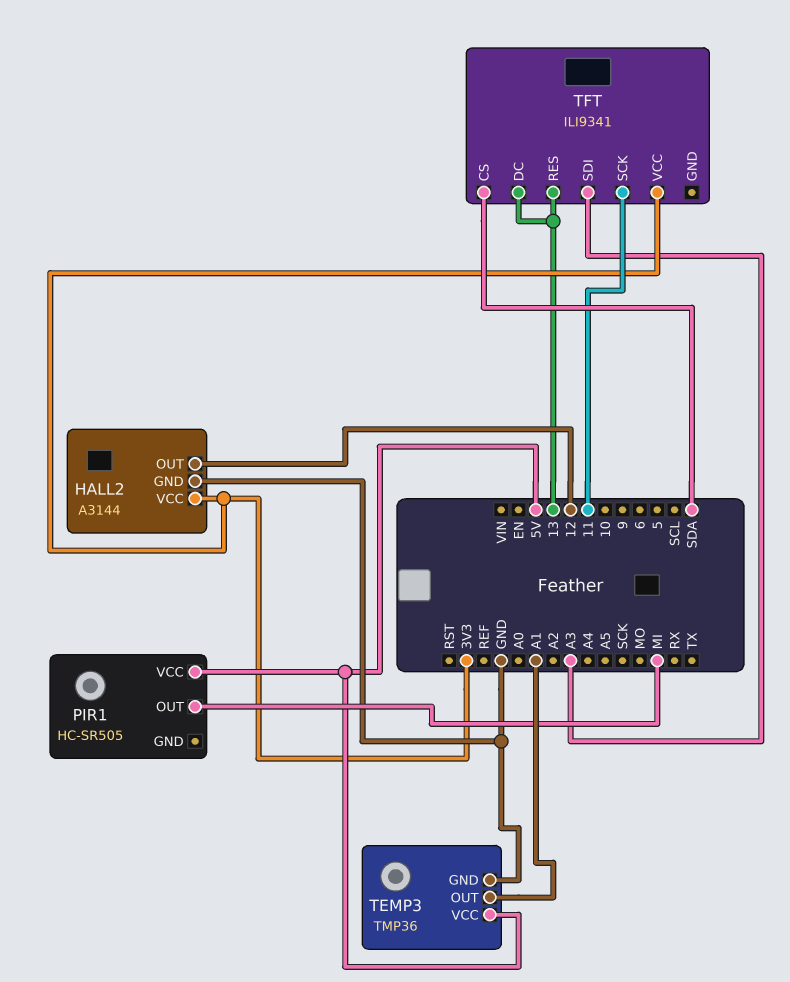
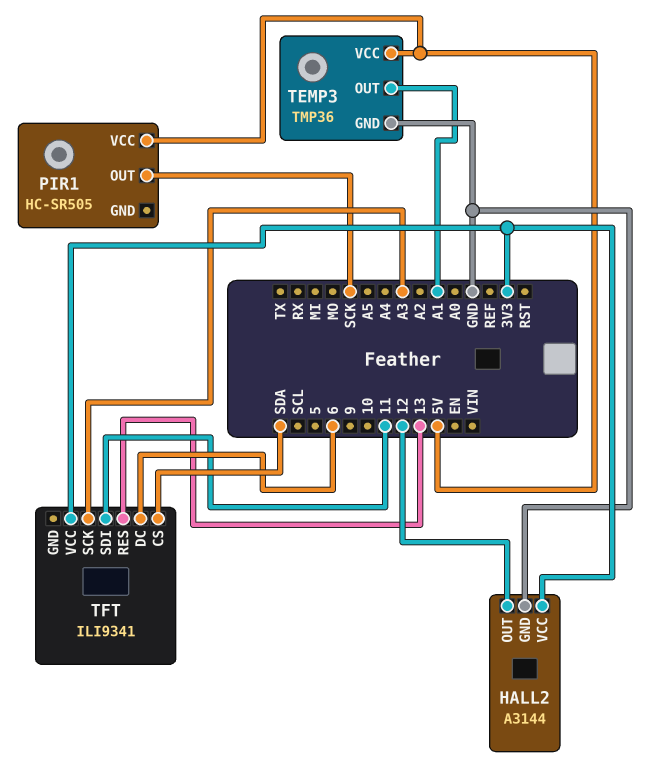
PIR1 pin OUT: MI -> SCK
TFT pin DC: 13 -> 6
TFT pin SCK: 11 -> A3
TFT pin SDI: A3 -> 11

